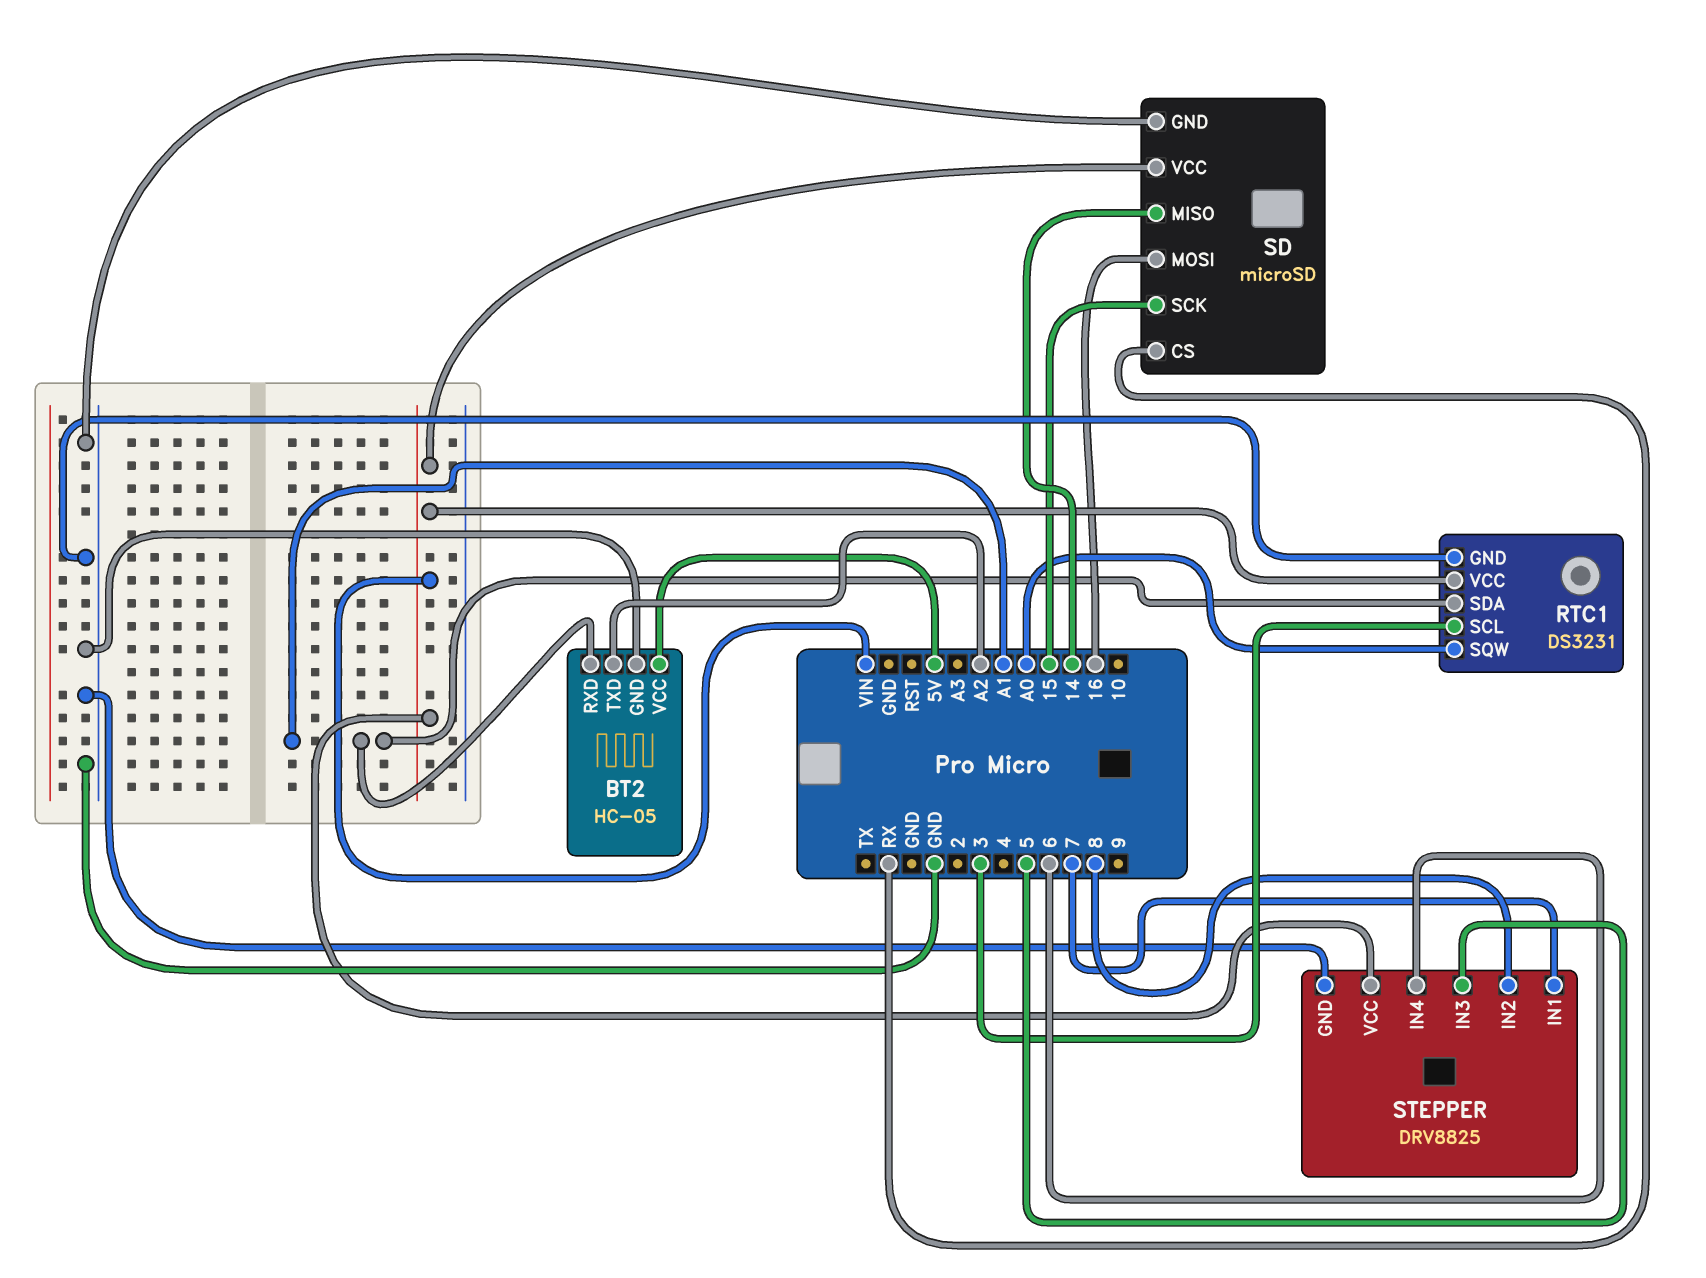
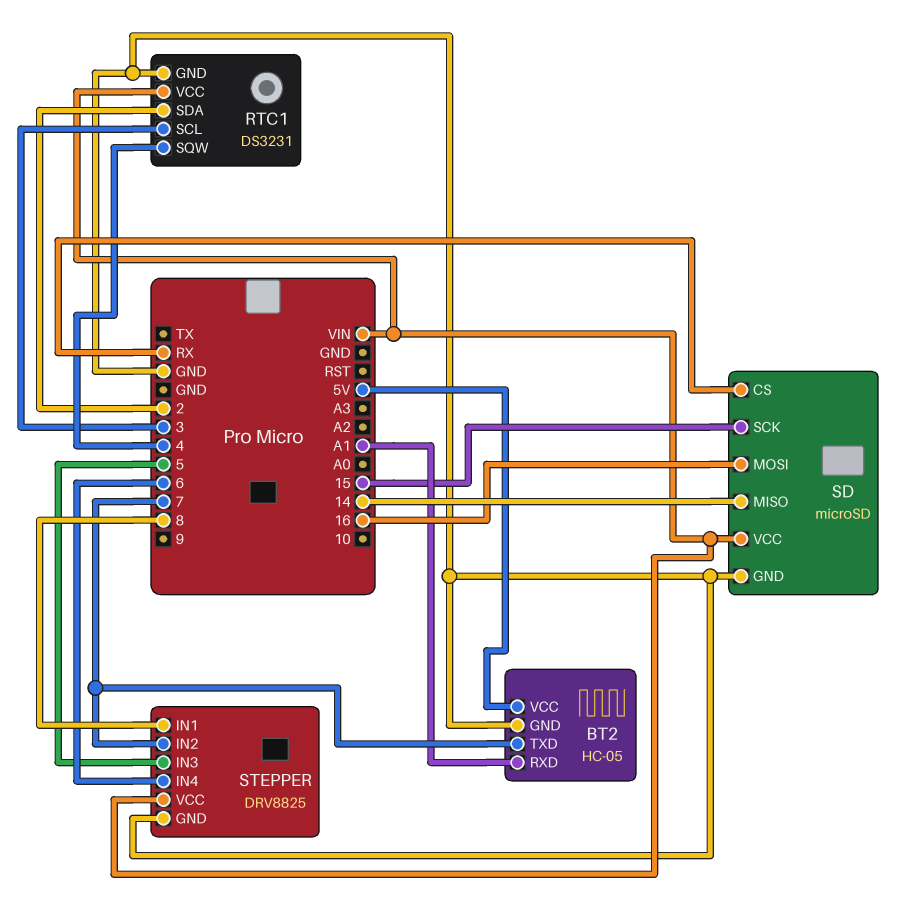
BT2 pin TXD: A2 -> 7
RTC1 pin SDA: A1 -> 2
RTC1 pin SQW: A0 -> 4
STEPPER pin IN1: 7 -> 8
STEPPER pin IN2: 8 -> 7

